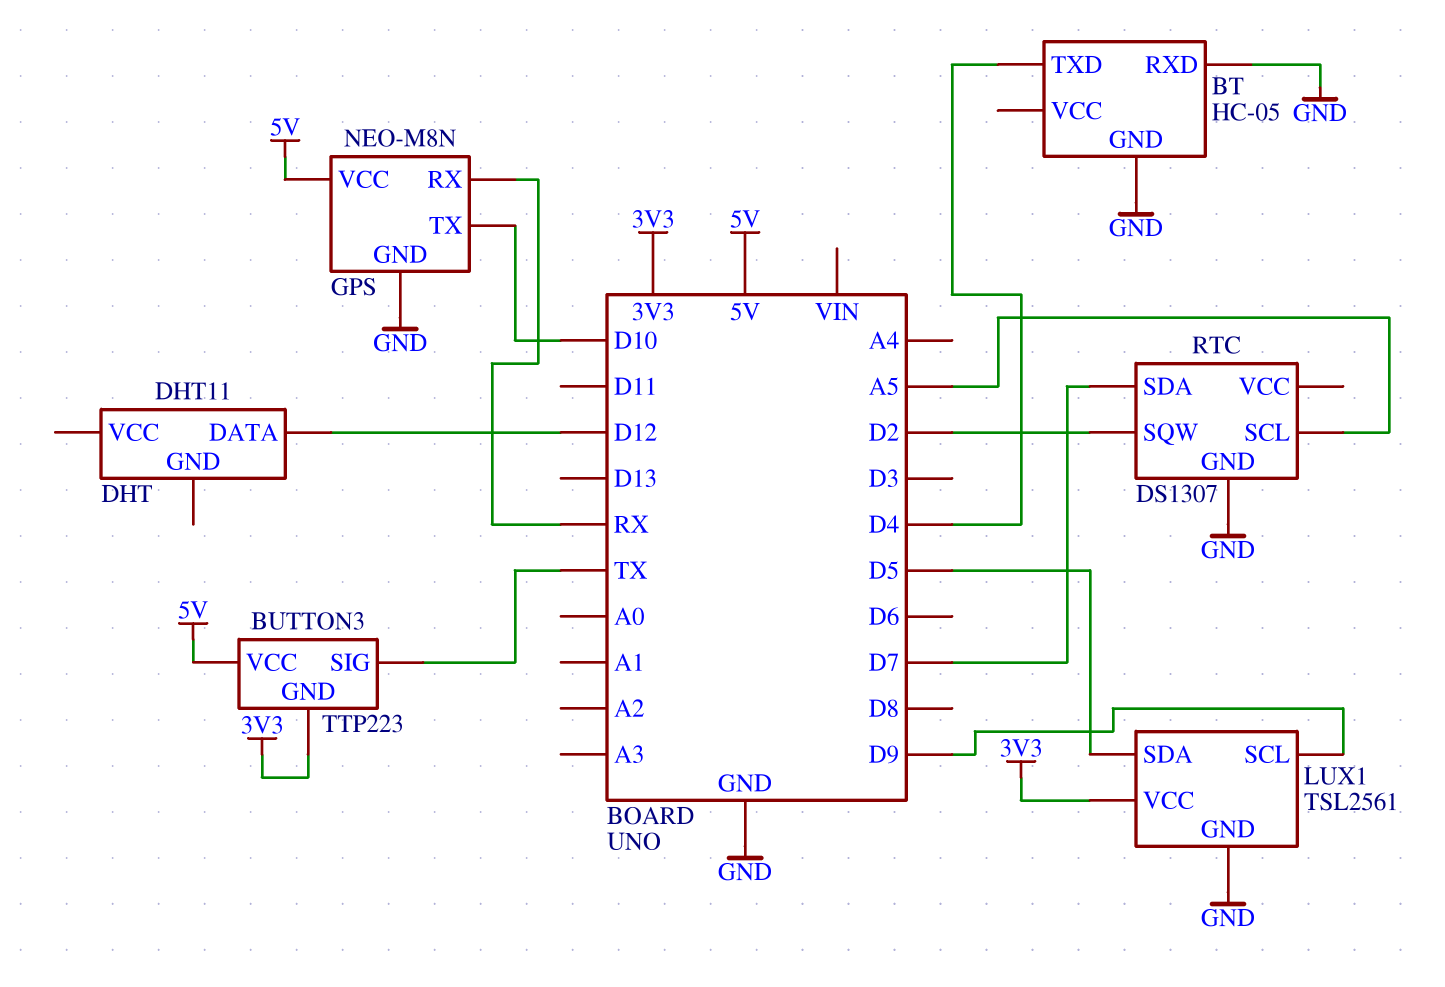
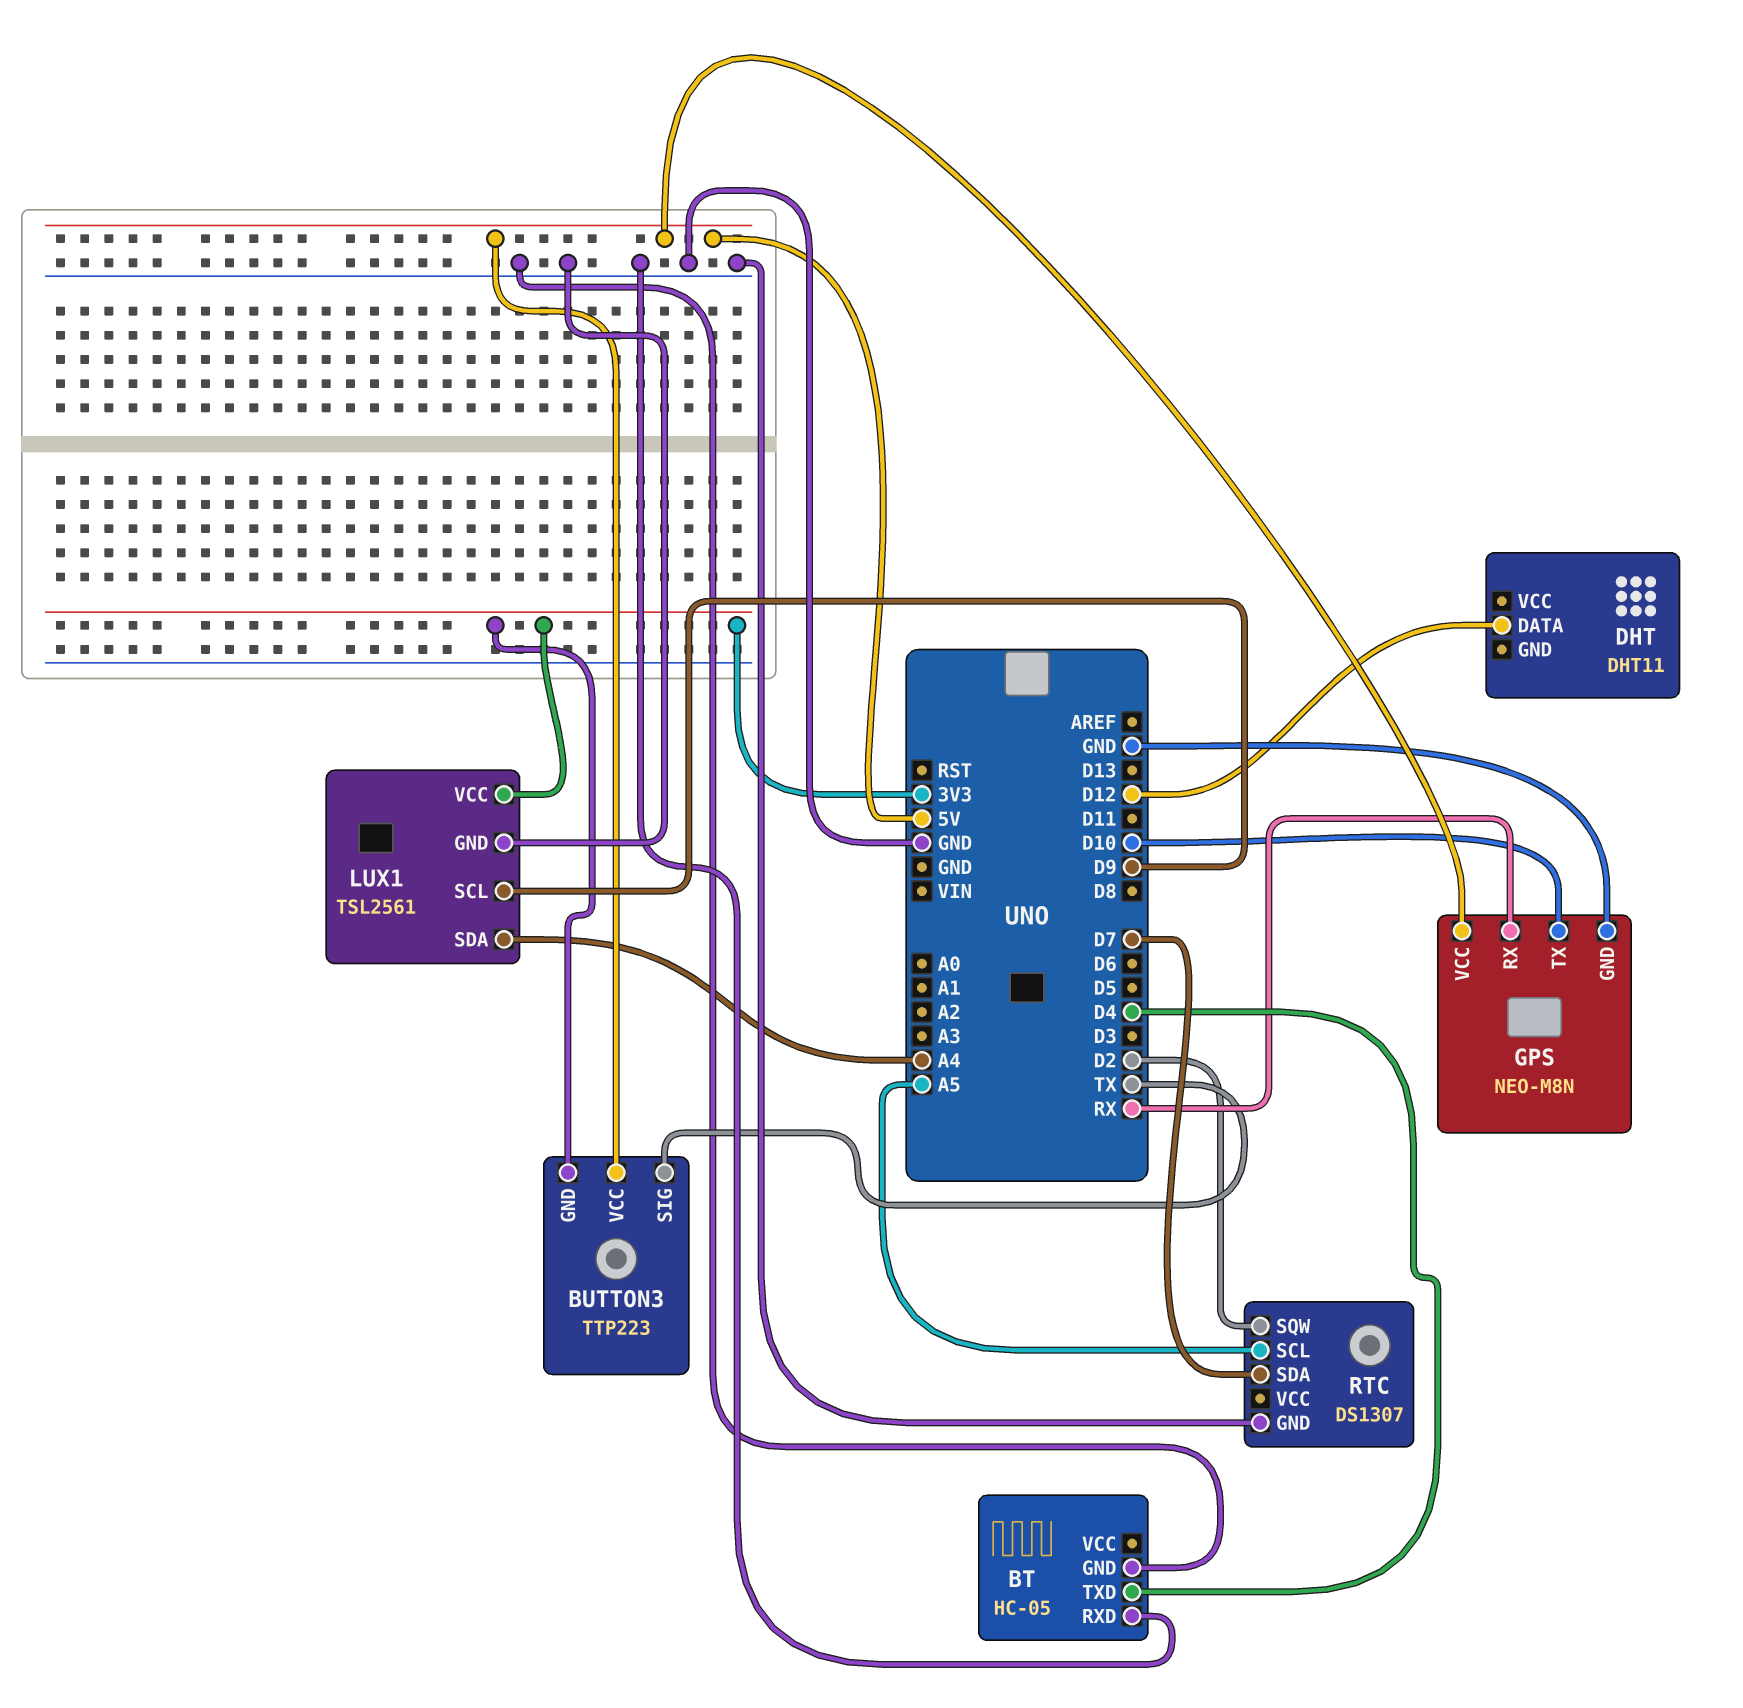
LUX1 pin SDA: D5 -> A4

